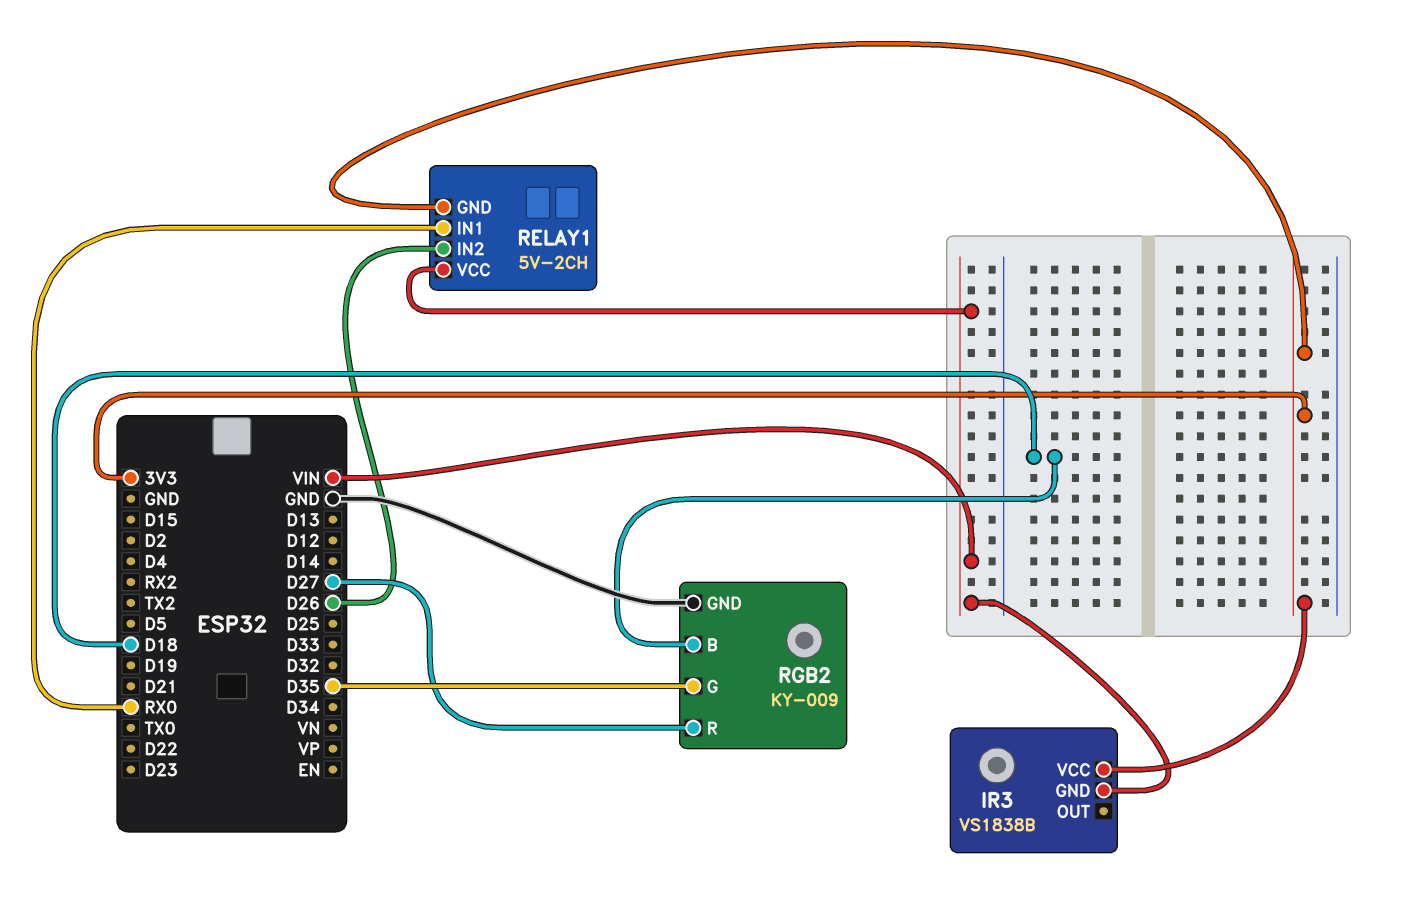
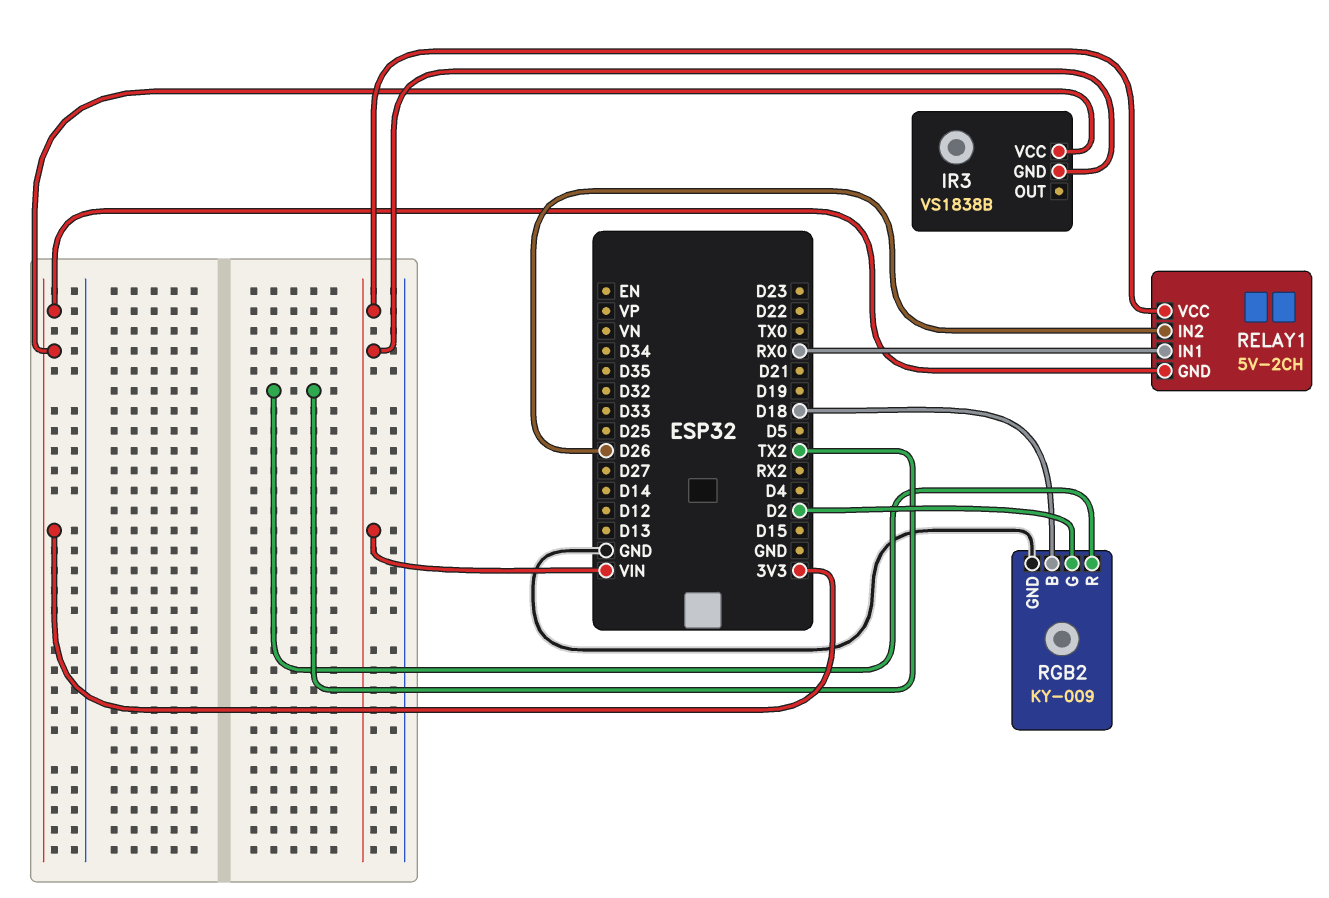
RGB2 pin G: D35 -> D2
RGB2 pin R: D27 -> TX2

